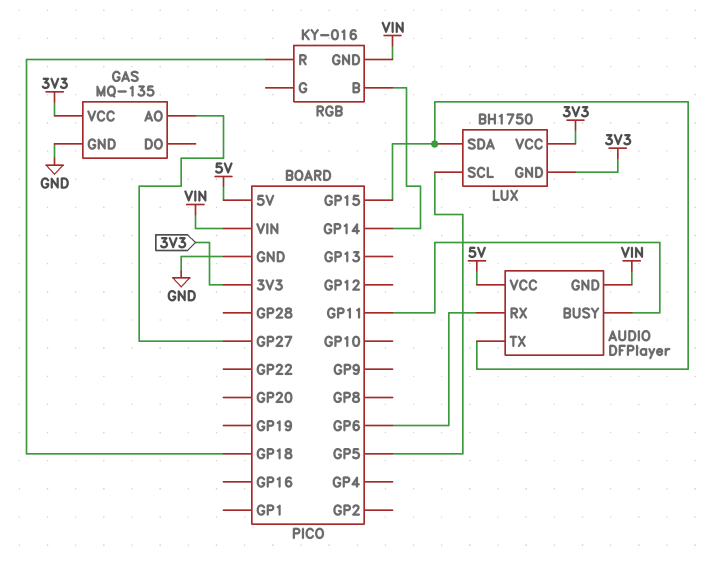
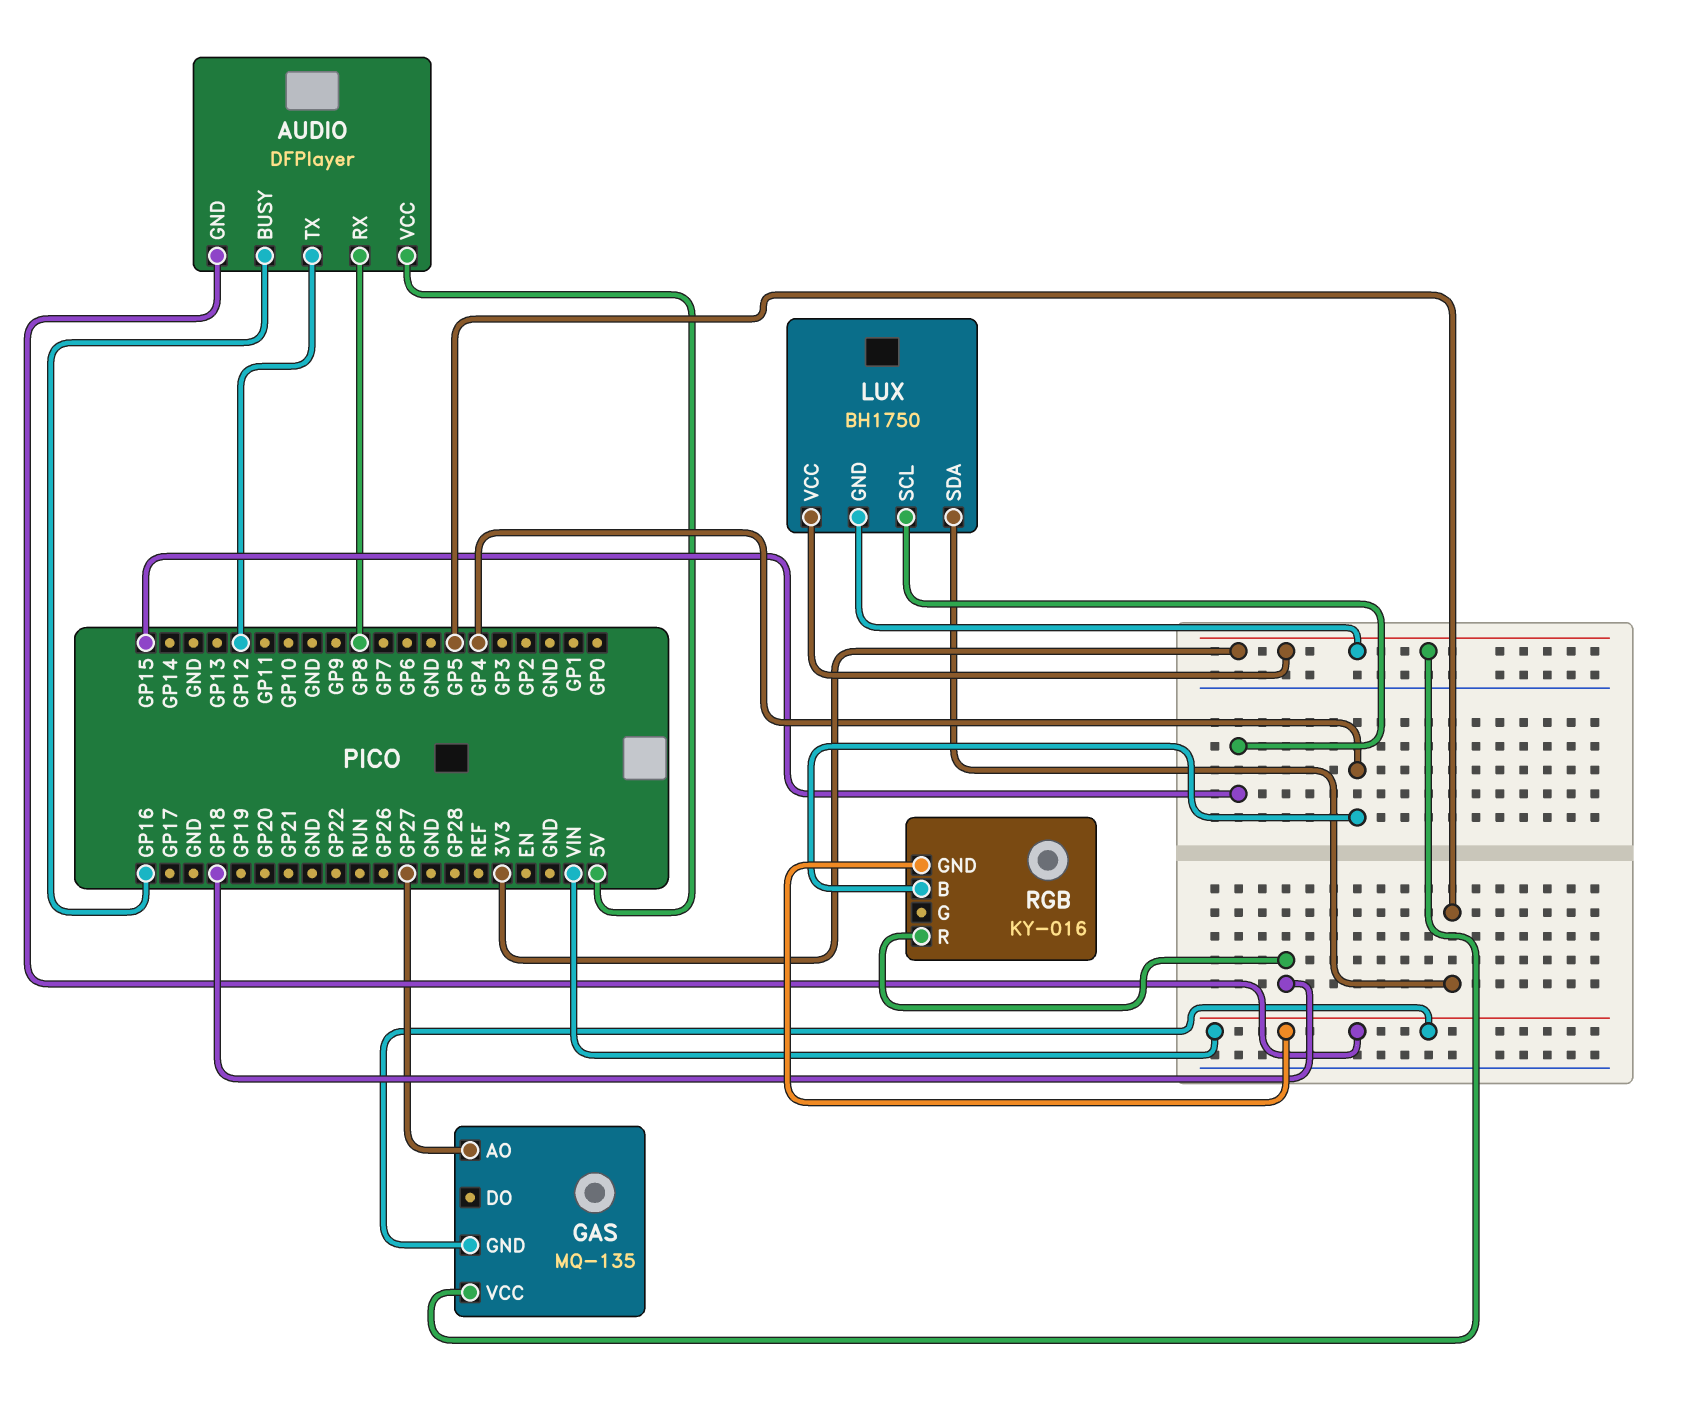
AUDIO pin BUSY: GP11 -> GP16
AUDIO pin RX: GP6 -> GP8
AUDIO pin TX: GP15 -> GP12
GAS pin GND: GND -> VIN
LUX pin SCL: GP5 -> GP15
LUX pin SDA: GP15 -> GP5
RGB pin B: GP14 -> GP4

